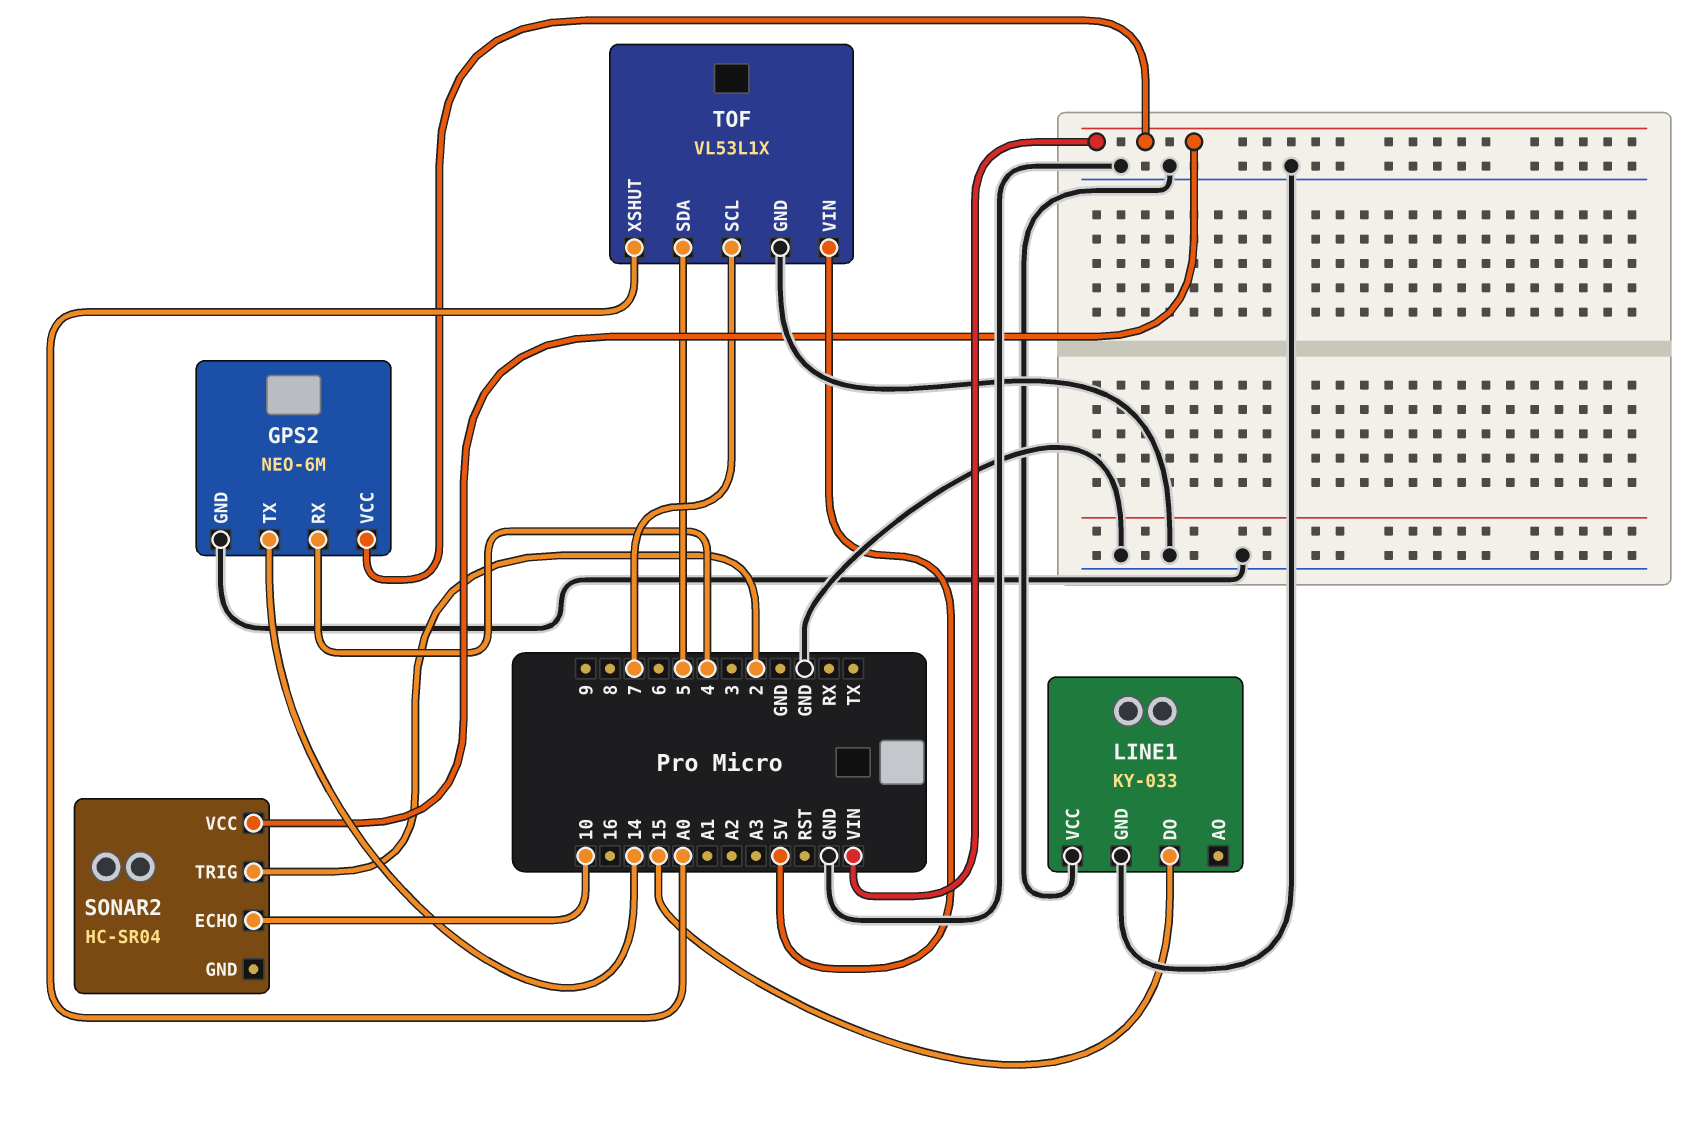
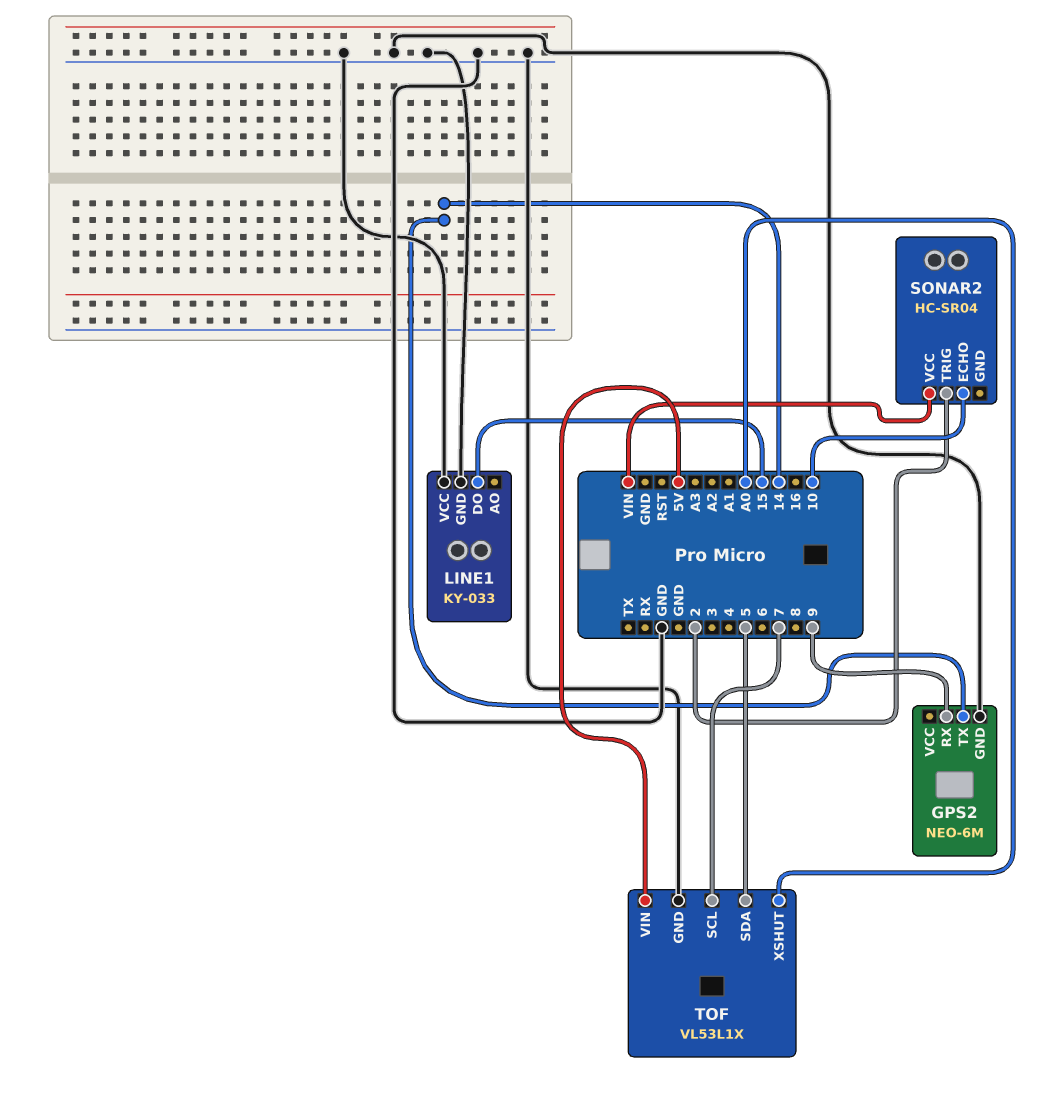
GPS2 pin RX: 4 -> 9
GPS2 pin VCC: VIN -> none

